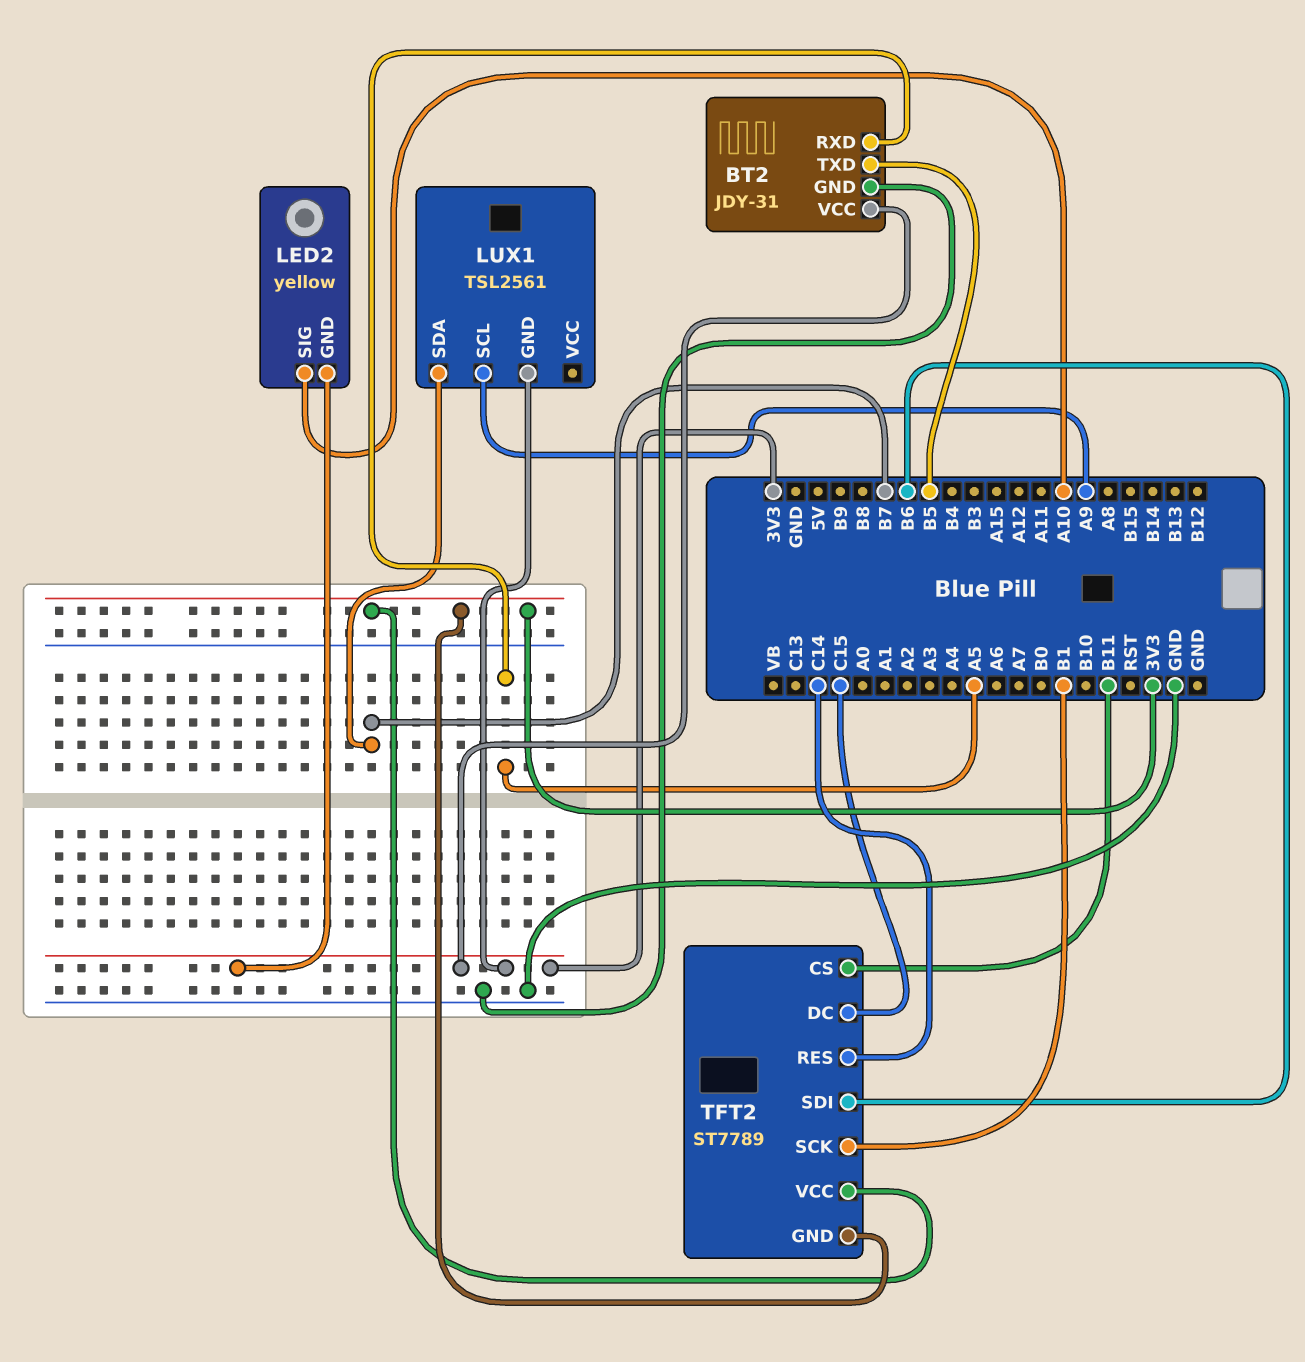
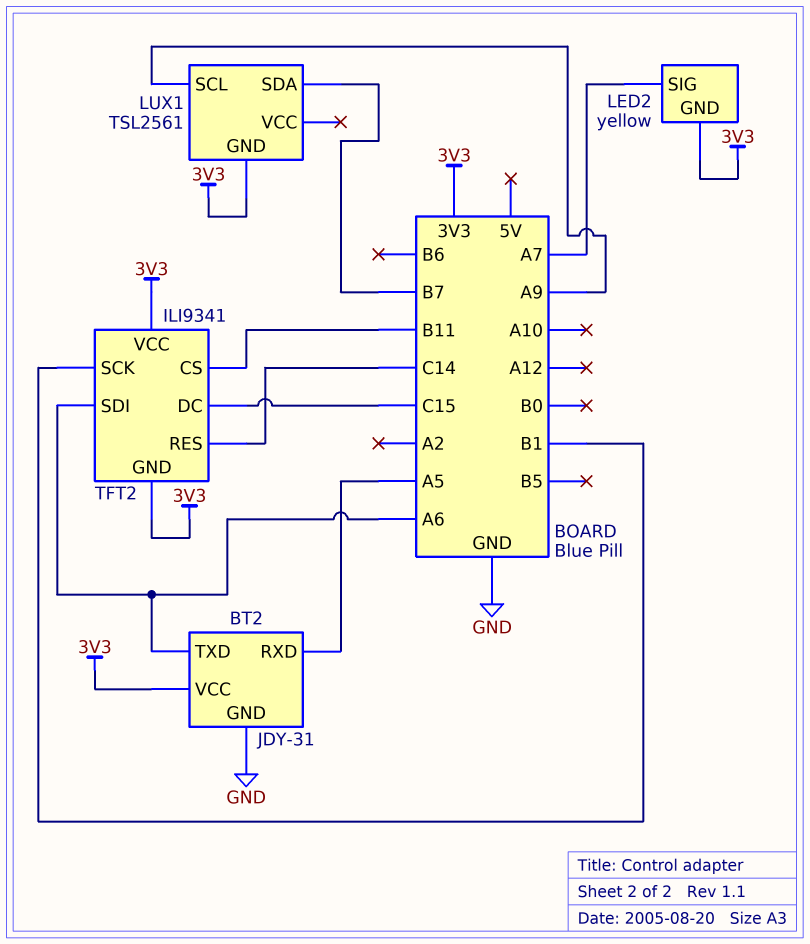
BT2 pin TXD: B5 -> A6
LED2 pin SIG: A10 -> A7
TFT2: ST7789 -> ILI9341
TFT2 pin SDI: B6 -> A6

